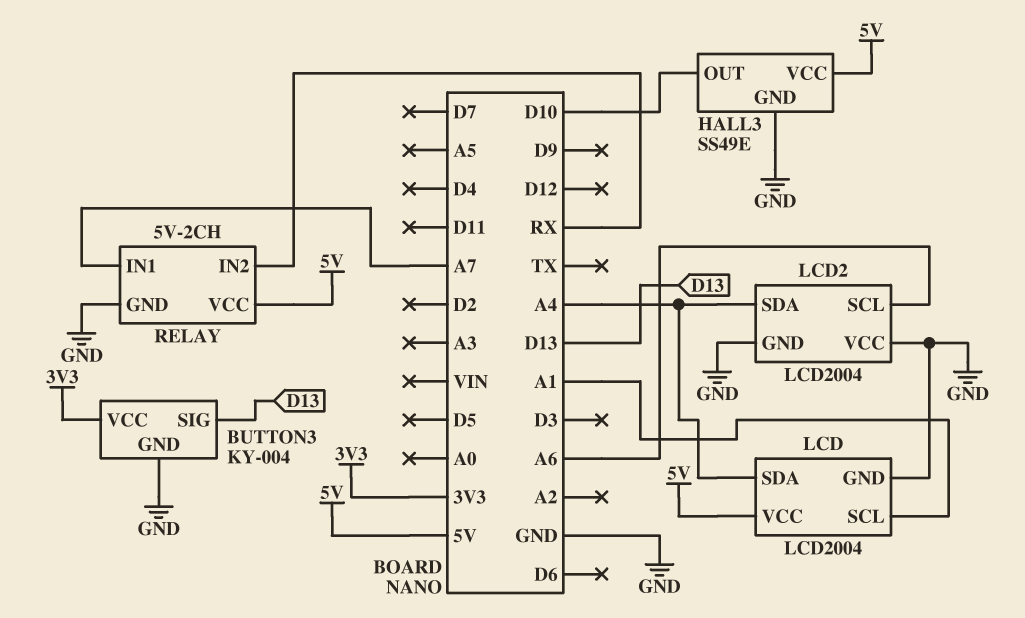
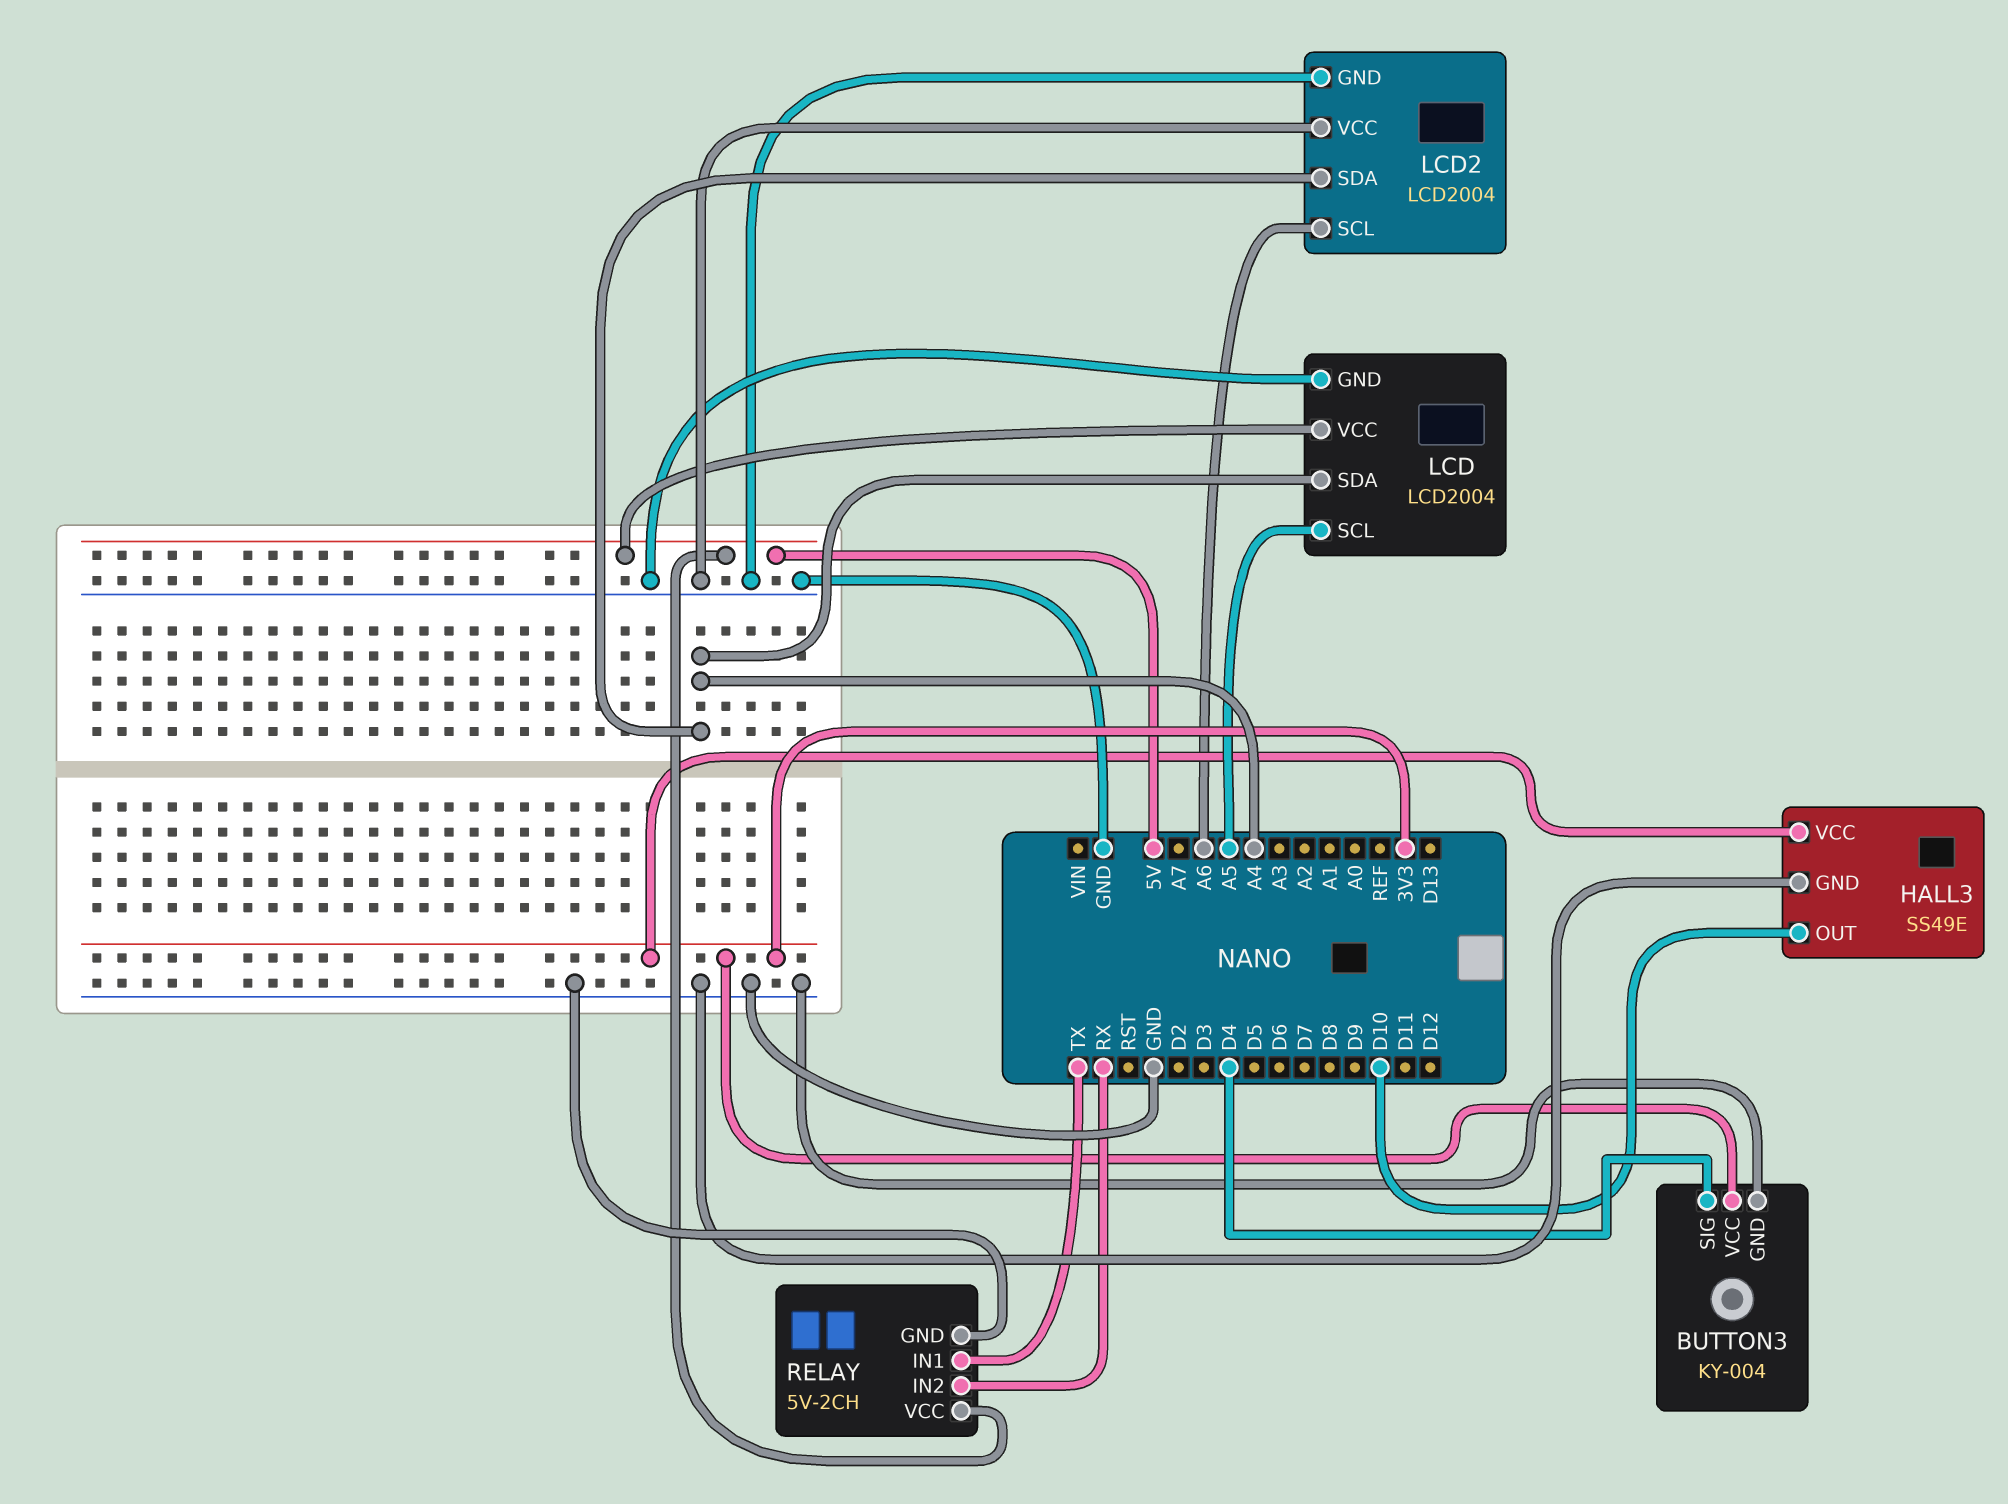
BUTTON3 pin SIG: D13 -> D4
HALL3 pin VCC: 5V -> 3V3
LCD pin SCL: A1 -> A5
RELAY pin IN1: A7 -> TX

